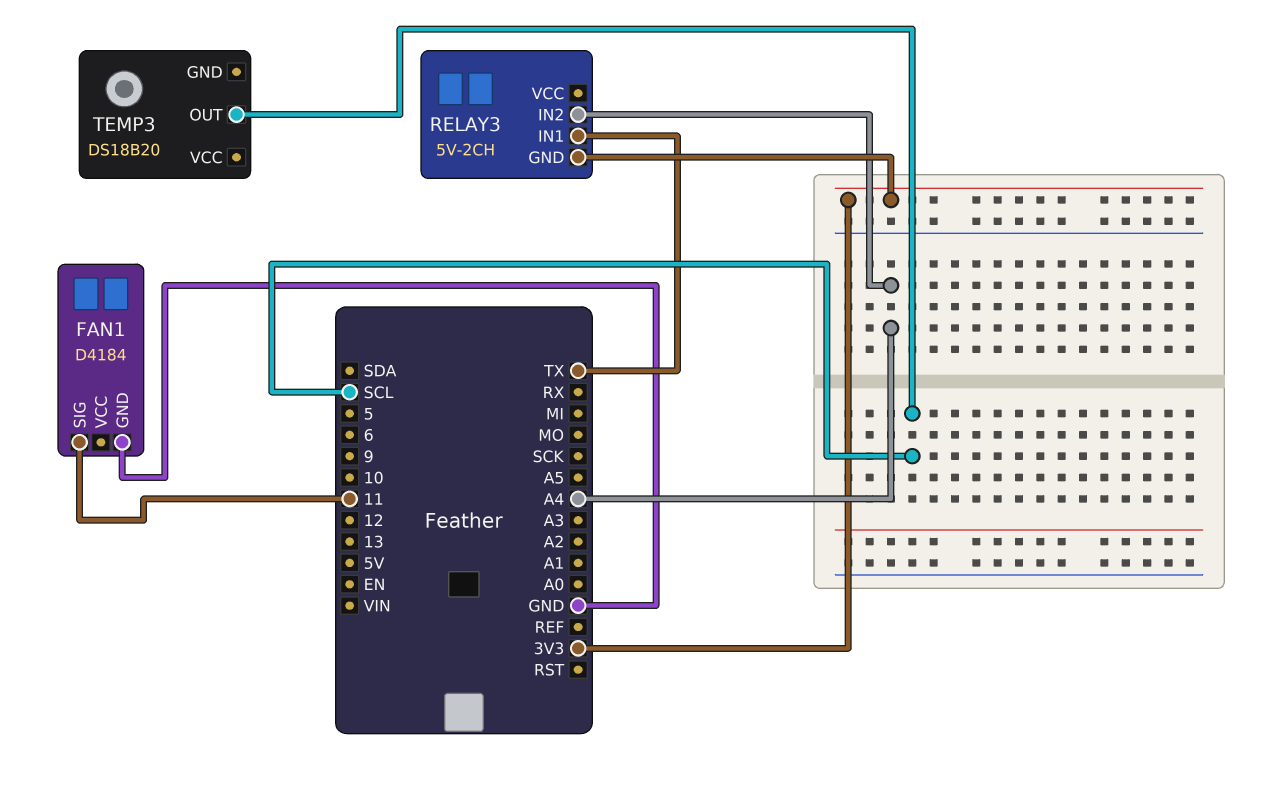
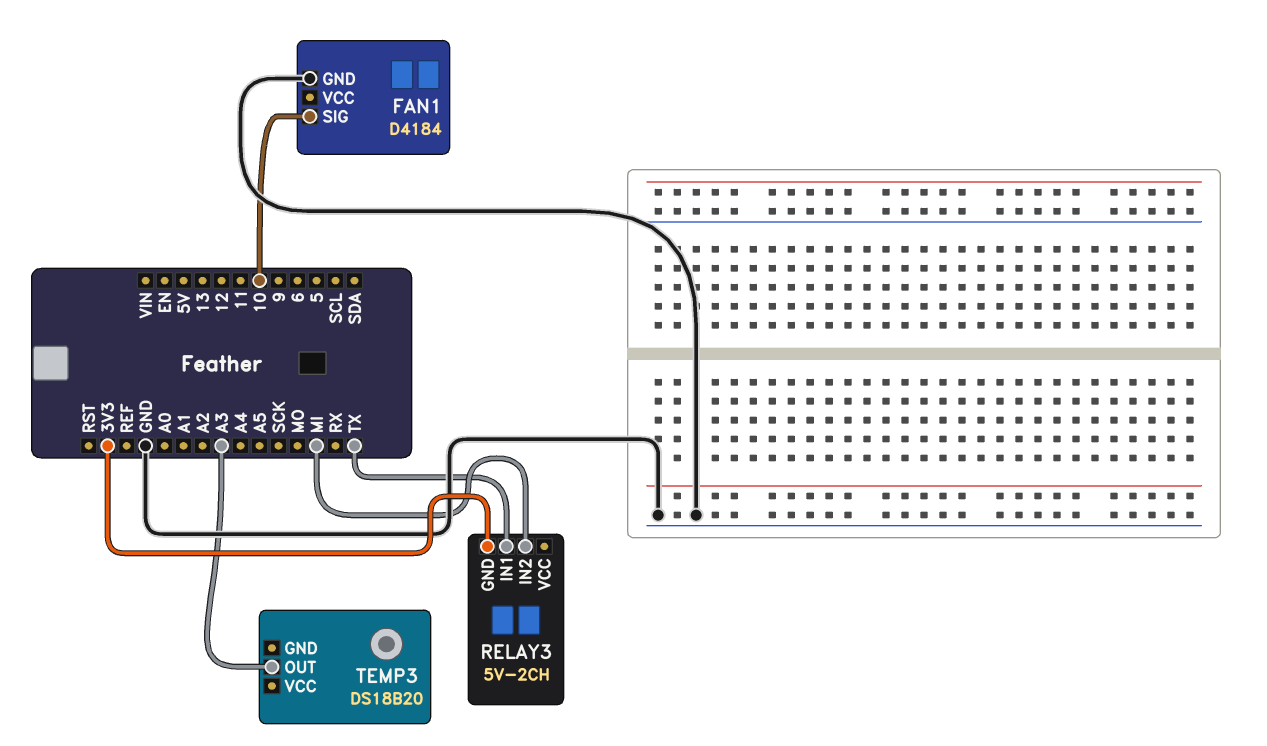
FAN1 pin SIG: 11 -> 10
RELAY3 pin IN2: A4 -> MI
TEMP3 pin OUT: SCL -> A3

